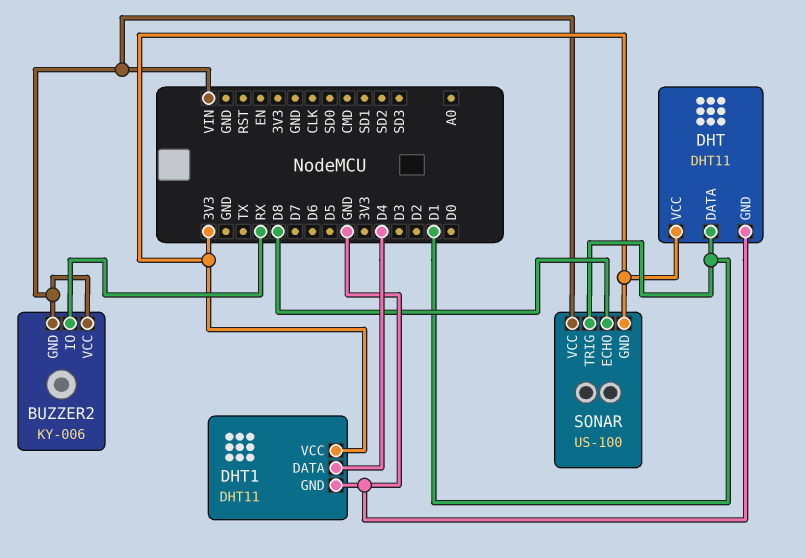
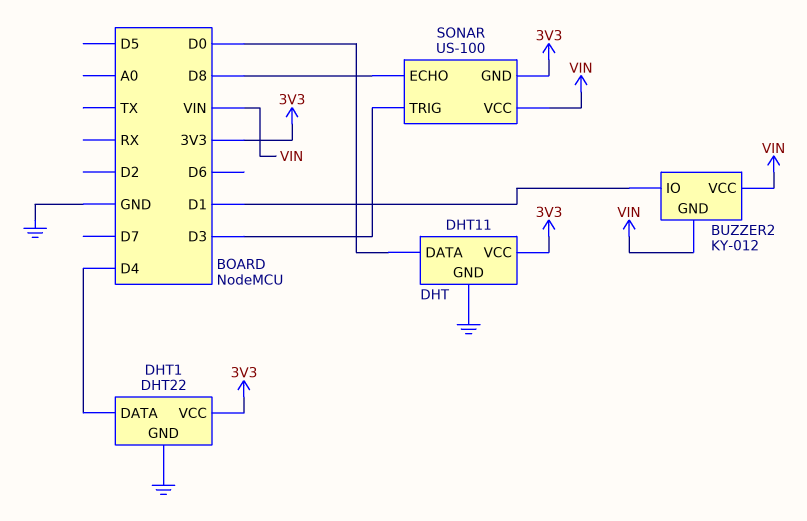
BUZZER2: KY-006 -> KY-012
BUZZER2 pin IO: RX -> D1
DHT pin DATA: D1 -> D0
DHT1: DHT11 -> DHT22
SONAR pin TRIG: D1 -> D3

